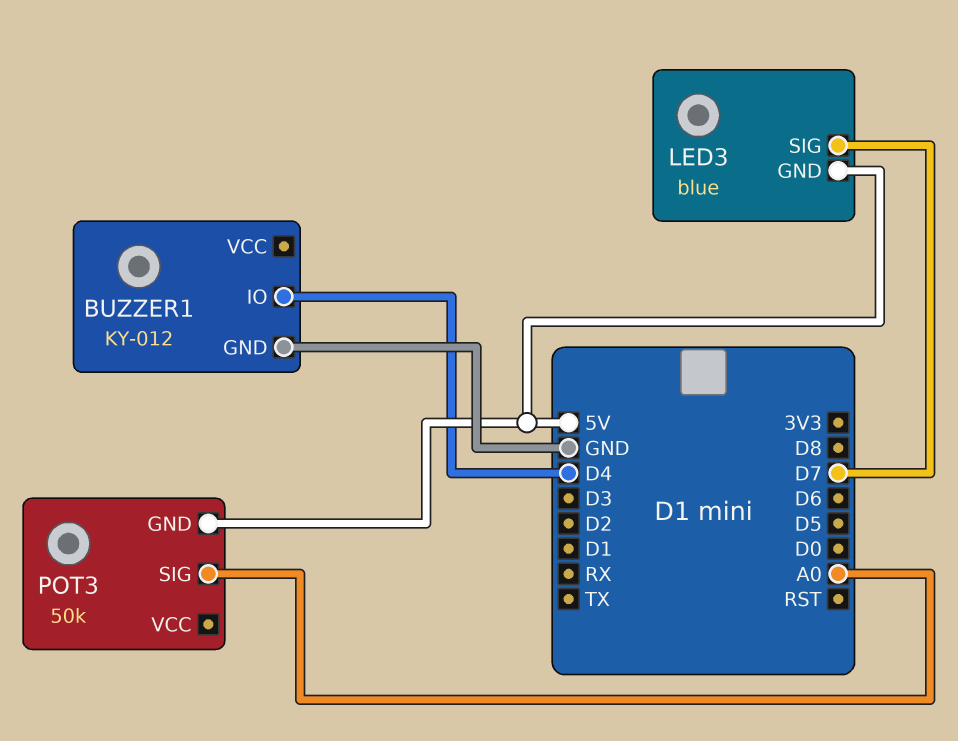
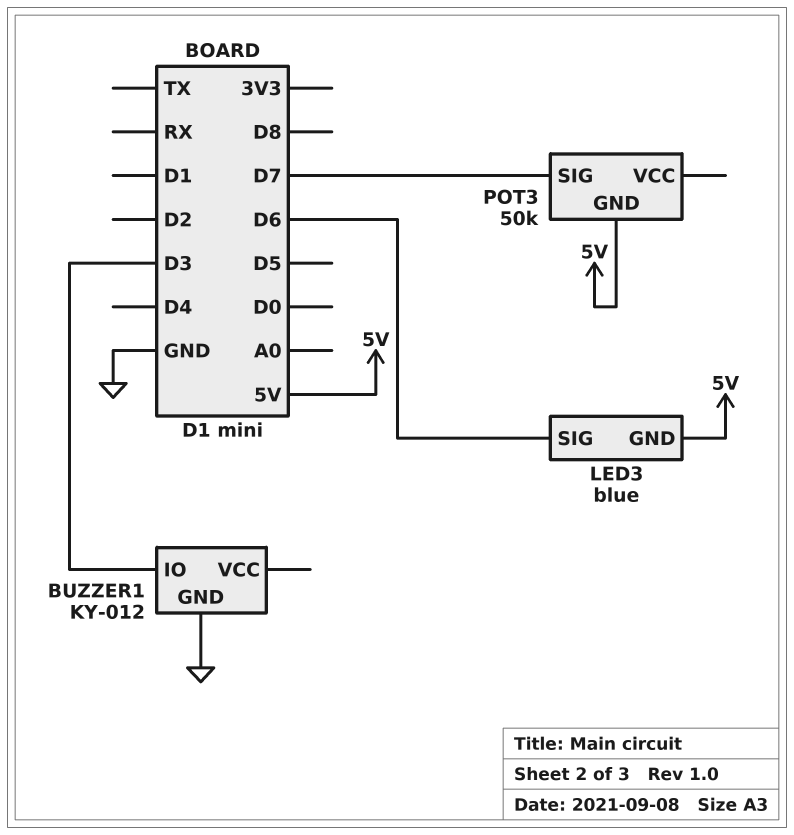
BUZZER1 pin IO: D4 -> D3
LED3 pin SIG: D7 -> D6
POT3 pin SIG: A0 -> D7

